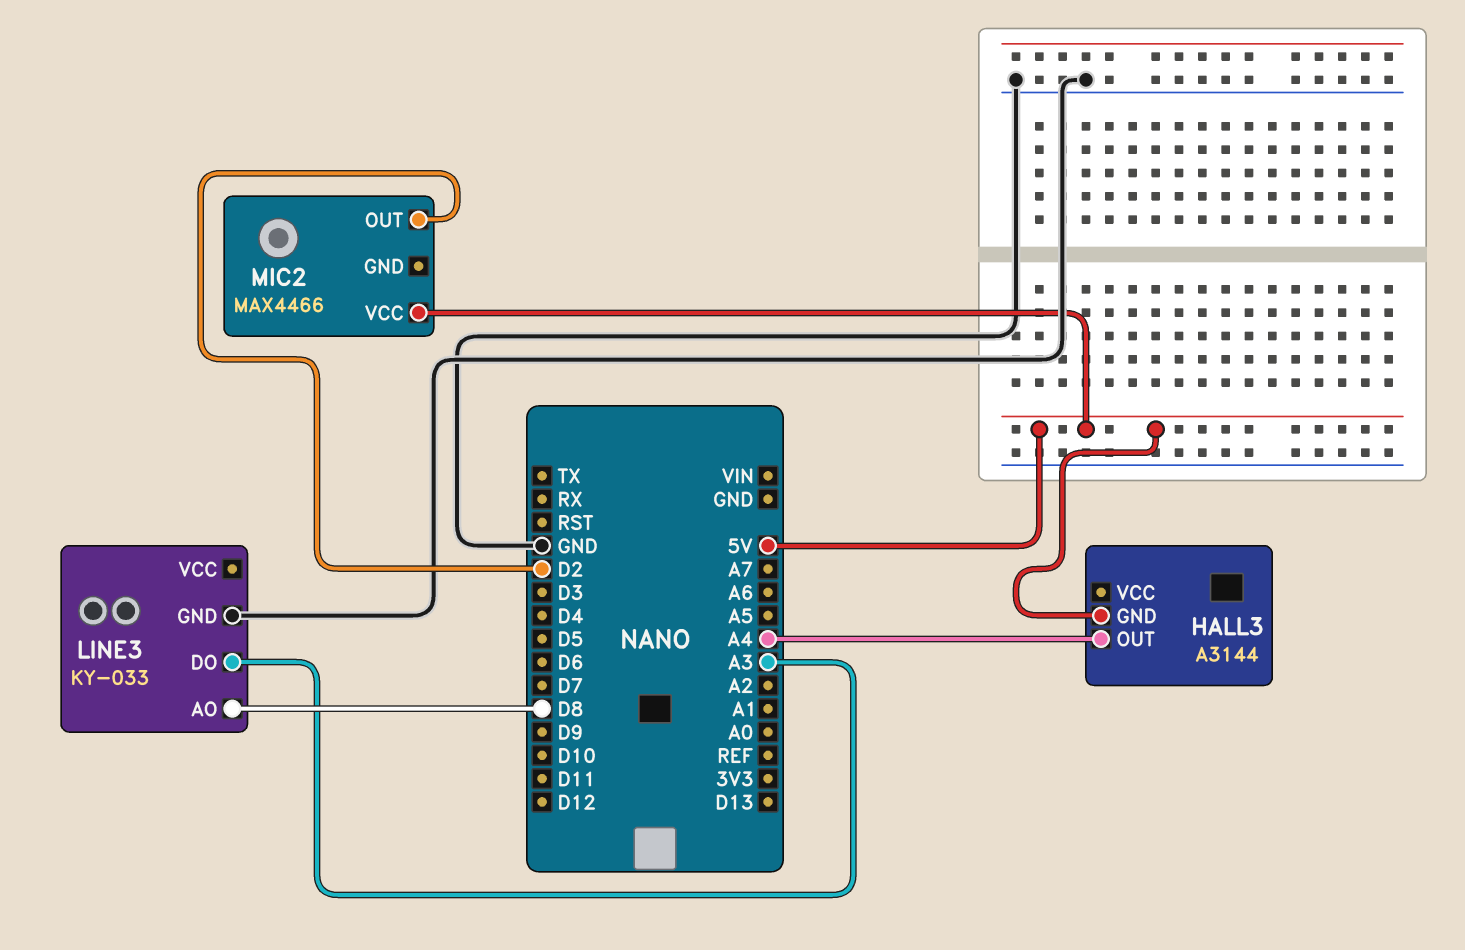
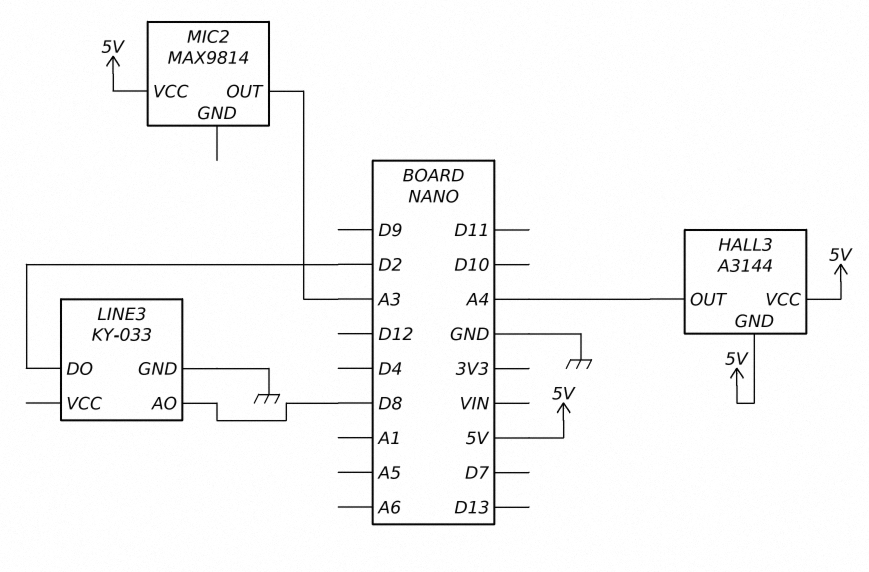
HALL3 pin VCC: none -> 5V
LINE3 pin DO: A3 -> D2
MIC2: MAX4466 -> MAX9814
MIC2 pin OUT: D2 -> A3

